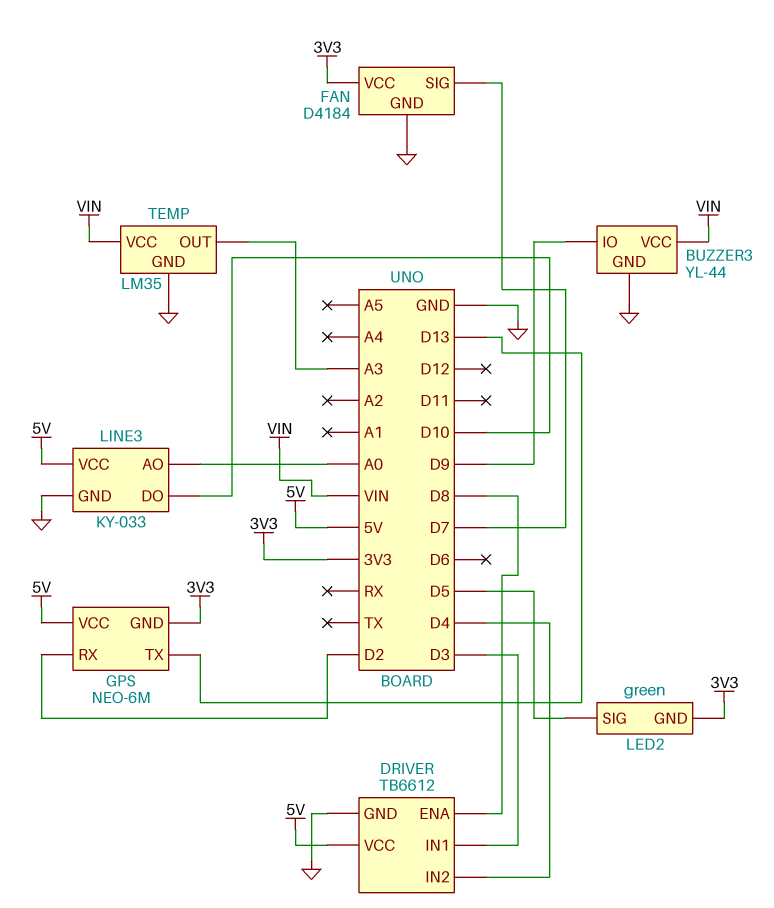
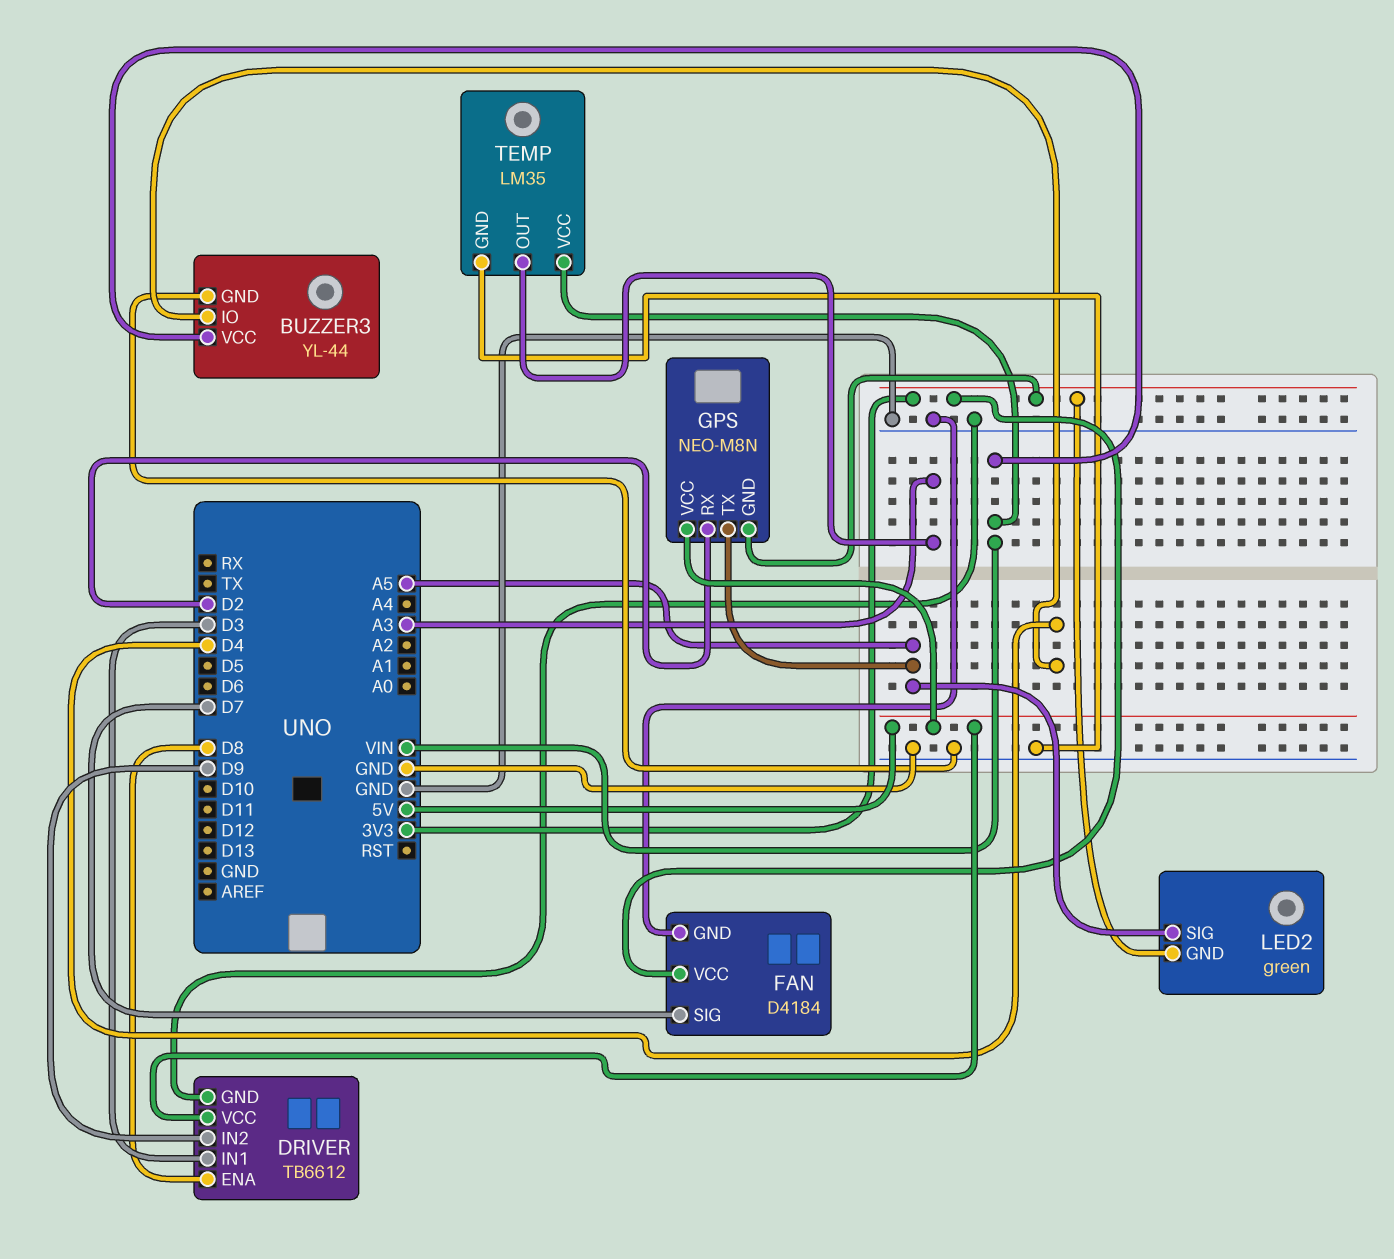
BUZZER3 pin IO: D9 -> D4
DRIVER pin IN2: D4 -> D9
GPS: NEO-6M -> NEO-M8N
GPS pin TX: D13 -> A5
LED2 pin SIG: D5 -> A5
LINE3: KY-033 -> none
LINE3 pin AO: A0 -> none
LINE3 pin DO: D10 -> none
LINE3 pin GND: GND -> none
LINE3 pin VCC: 5V -> none

